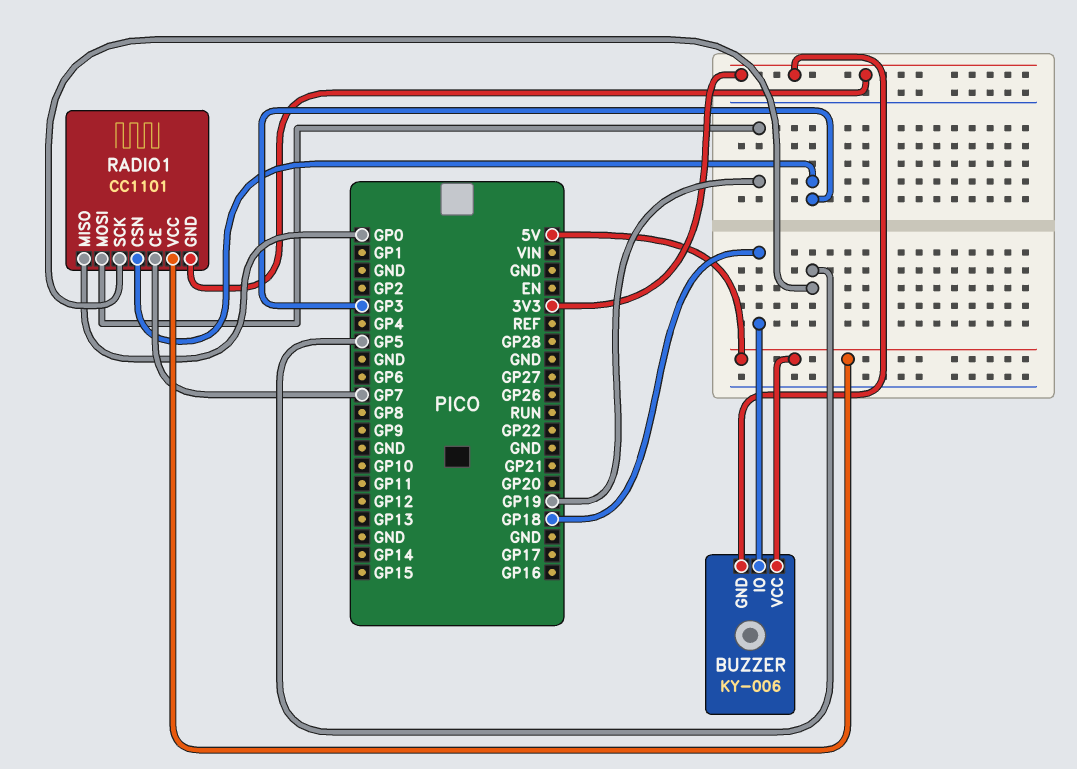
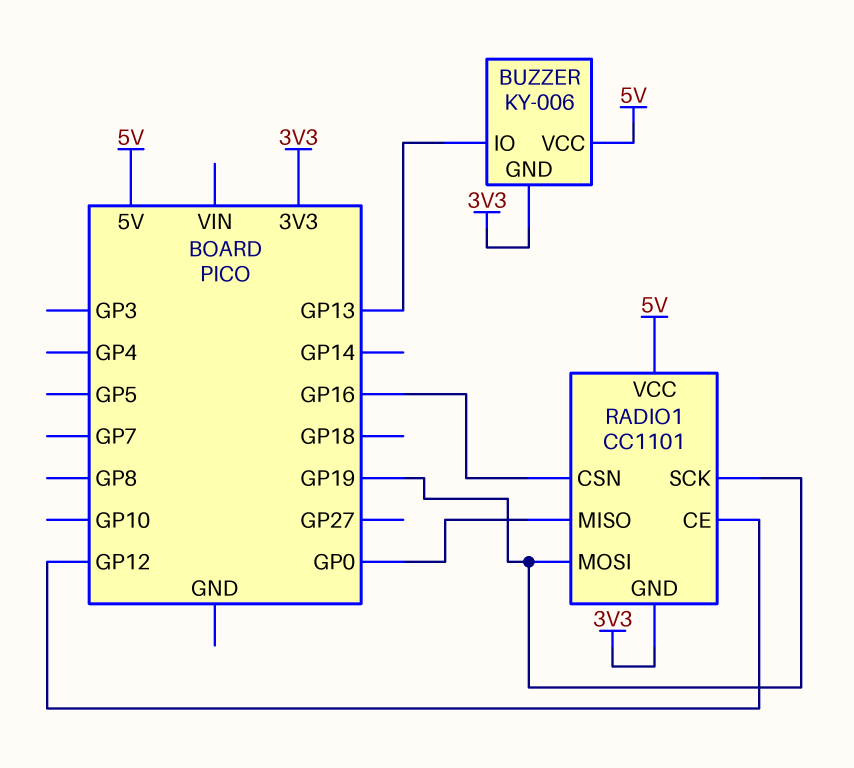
BUZZER pin IO: GP18 -> GP13
RADIO1 pin CE: GP7 -> GP12
RADIO1 pin CSN: GP3 -> GP16
RADIO1 pin SCK: GP5 -> GP19

